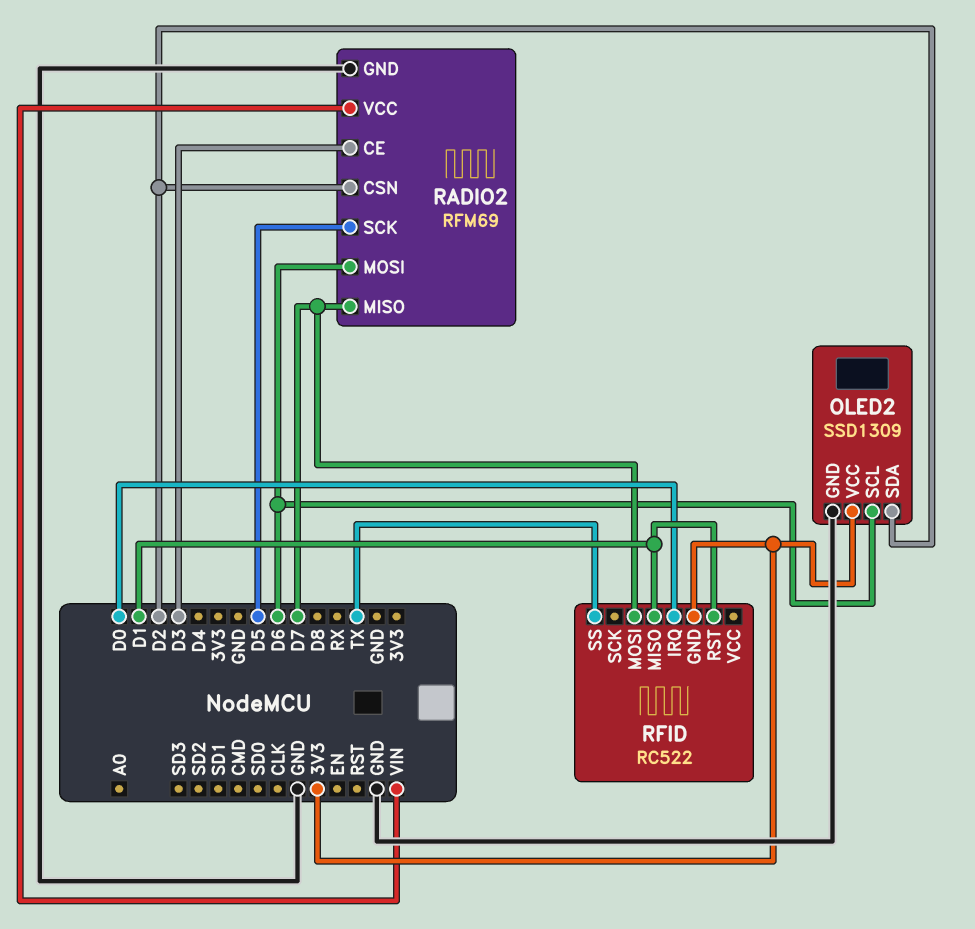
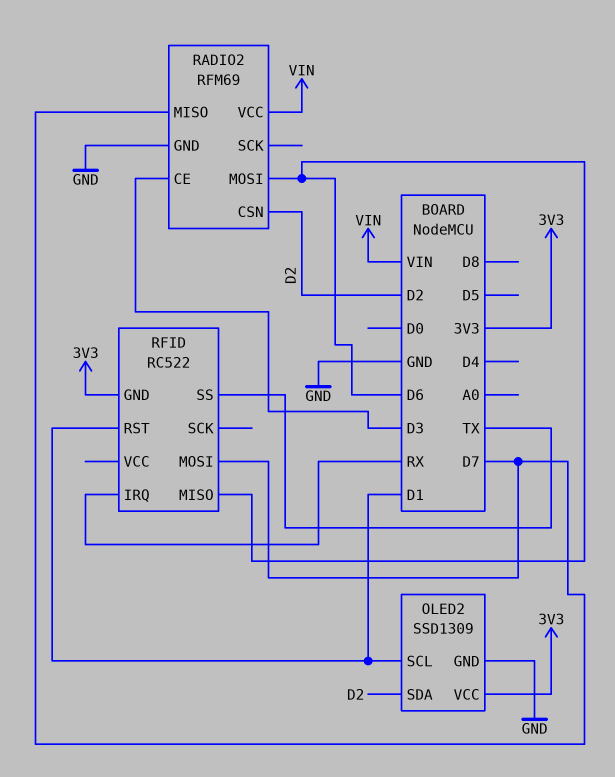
OLED2 pin SCL: D6 -> D1
RADIO2 pin SCK: D5 -> none
RFID pin IRQ: D0 -> RX
RFID pin MISO: D1 -> D6

